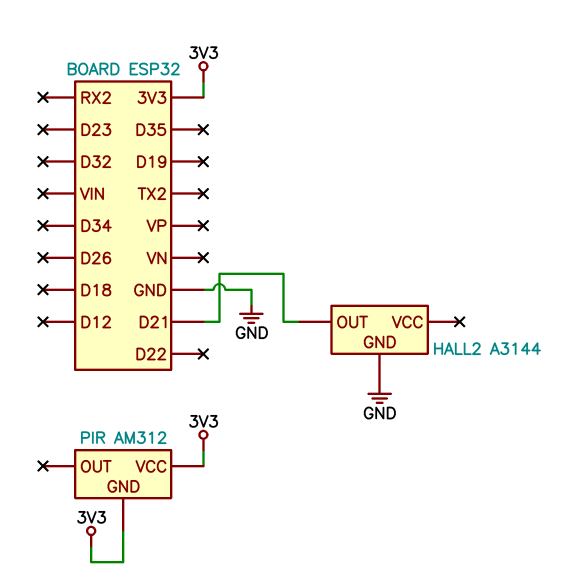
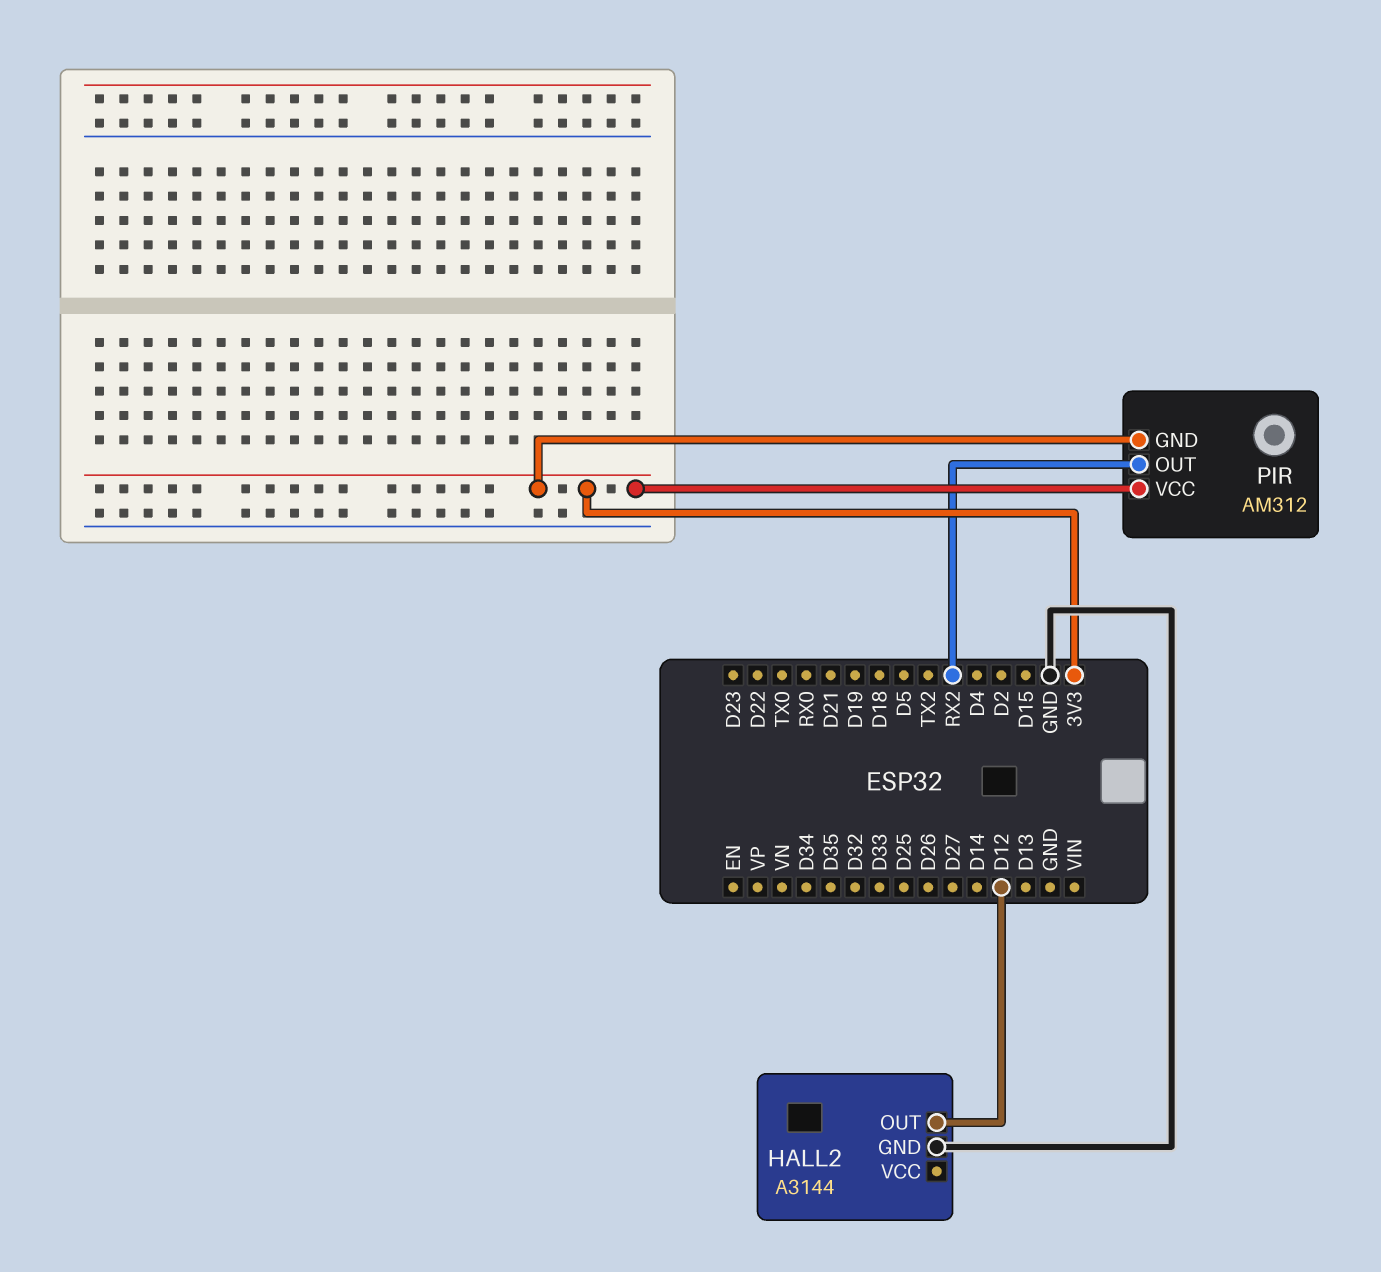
HALL2 pin OUT: D21 -> D12
PIR pin OUT: none -> RX2

